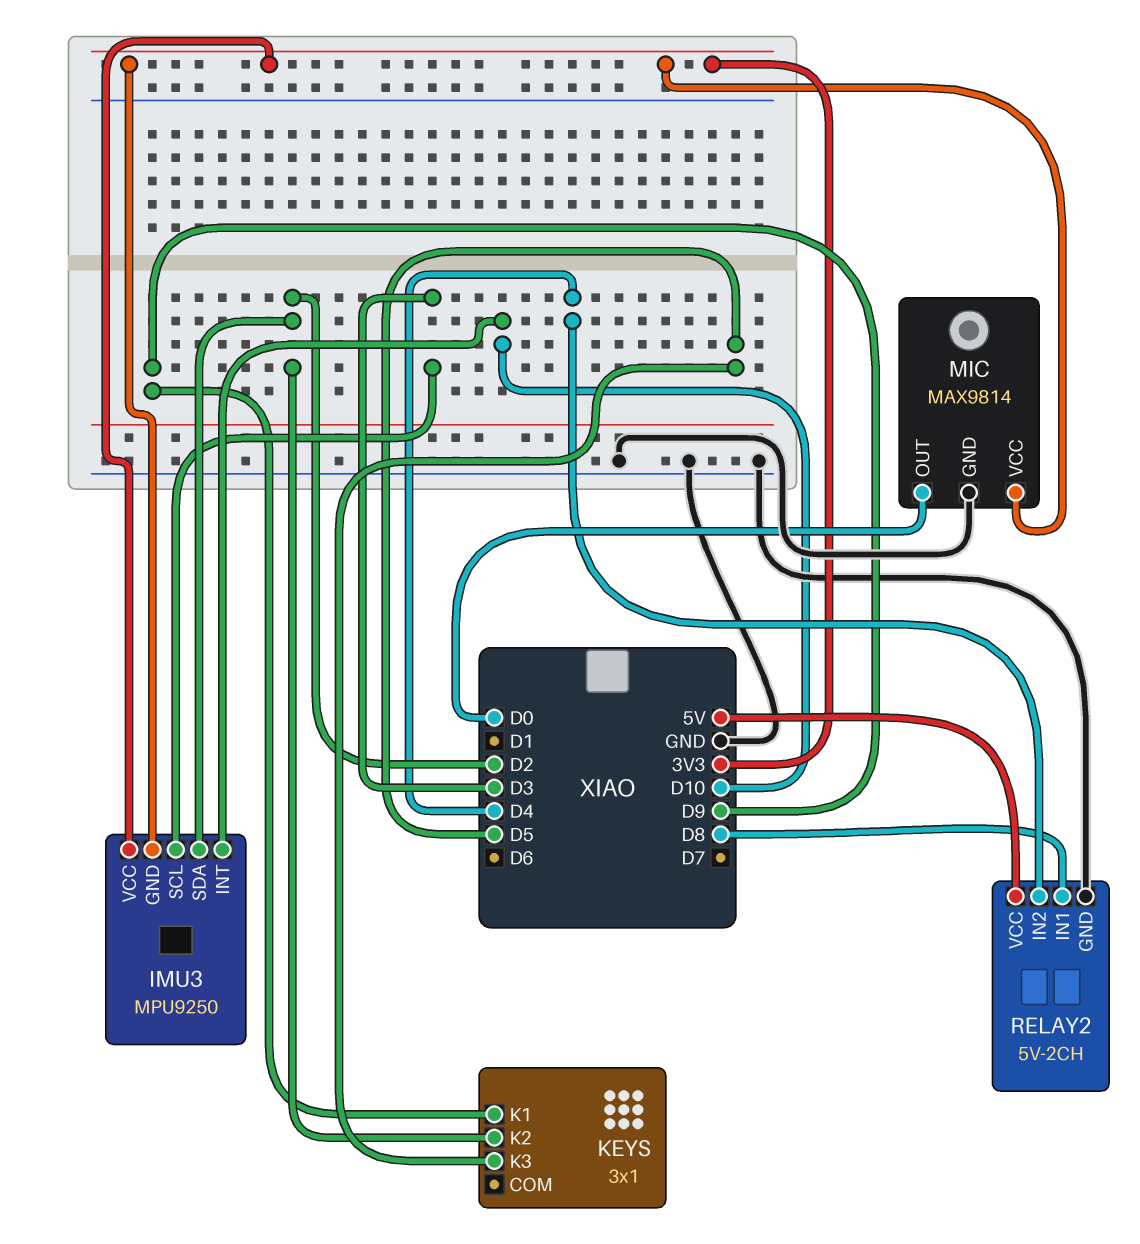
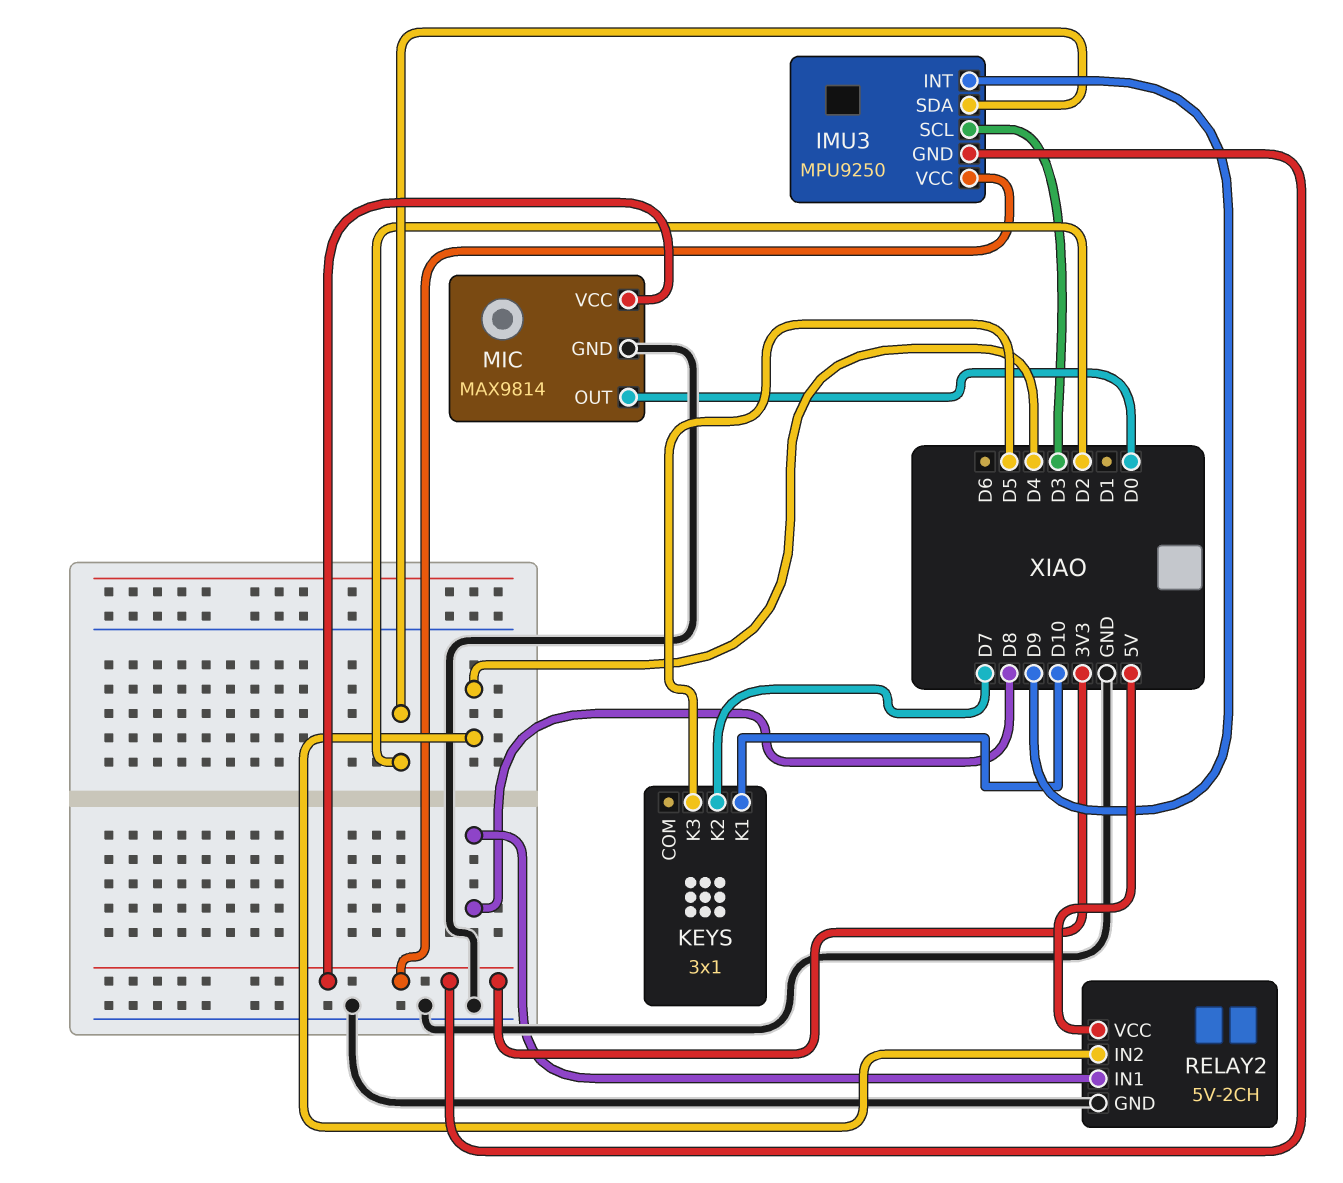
IMU3 pin INT: D10 -> D9
KEYS pin K1: D9 -> D10
KEYS pin K2: D2 -> D7

